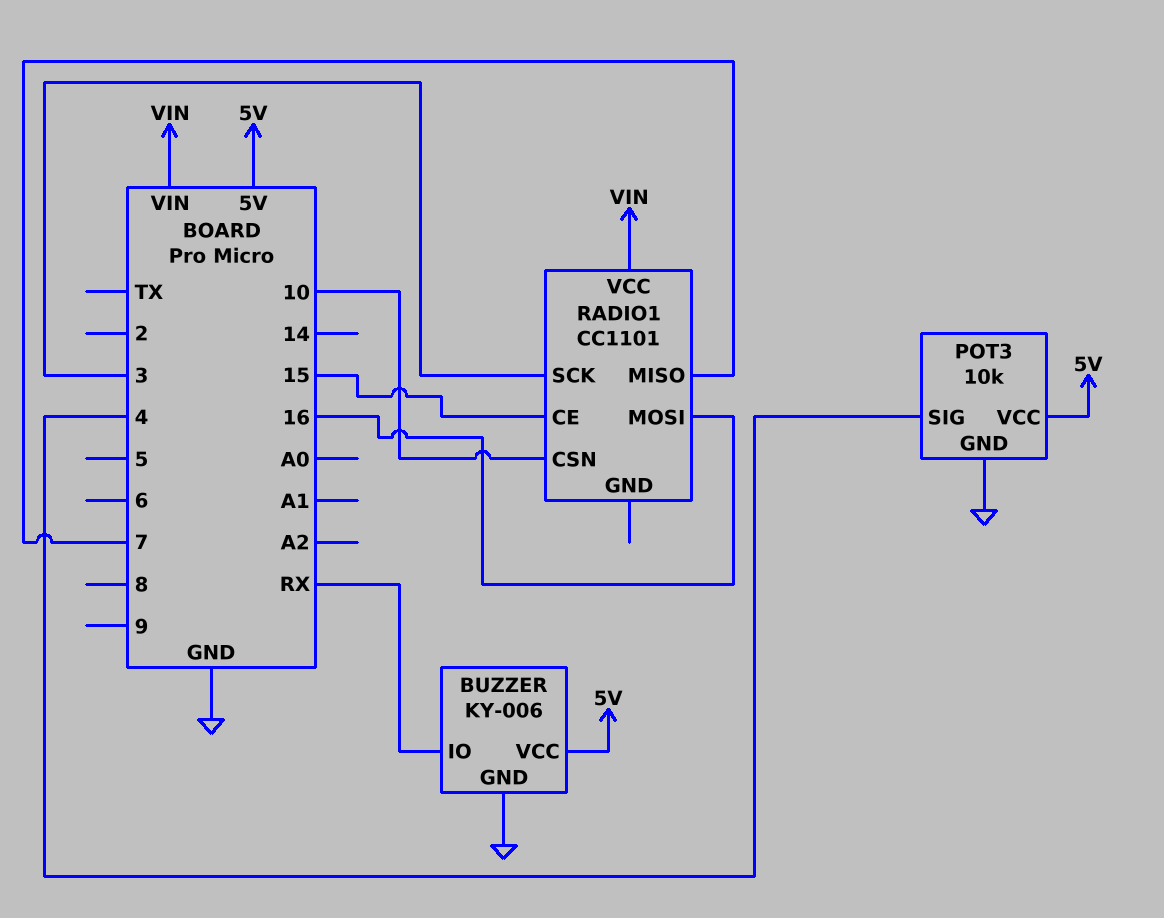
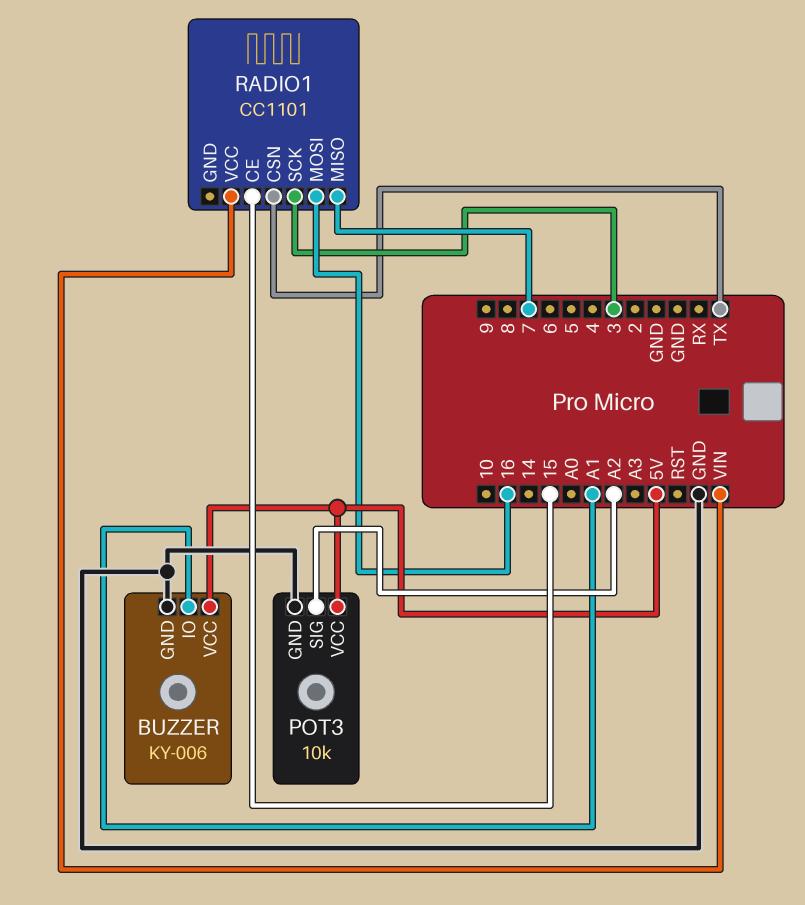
BUZZER pin IO: RX -> A1
POT3 pin SIG: 4 -> A2
RADIO1 pin CSN: 10 -> TX

